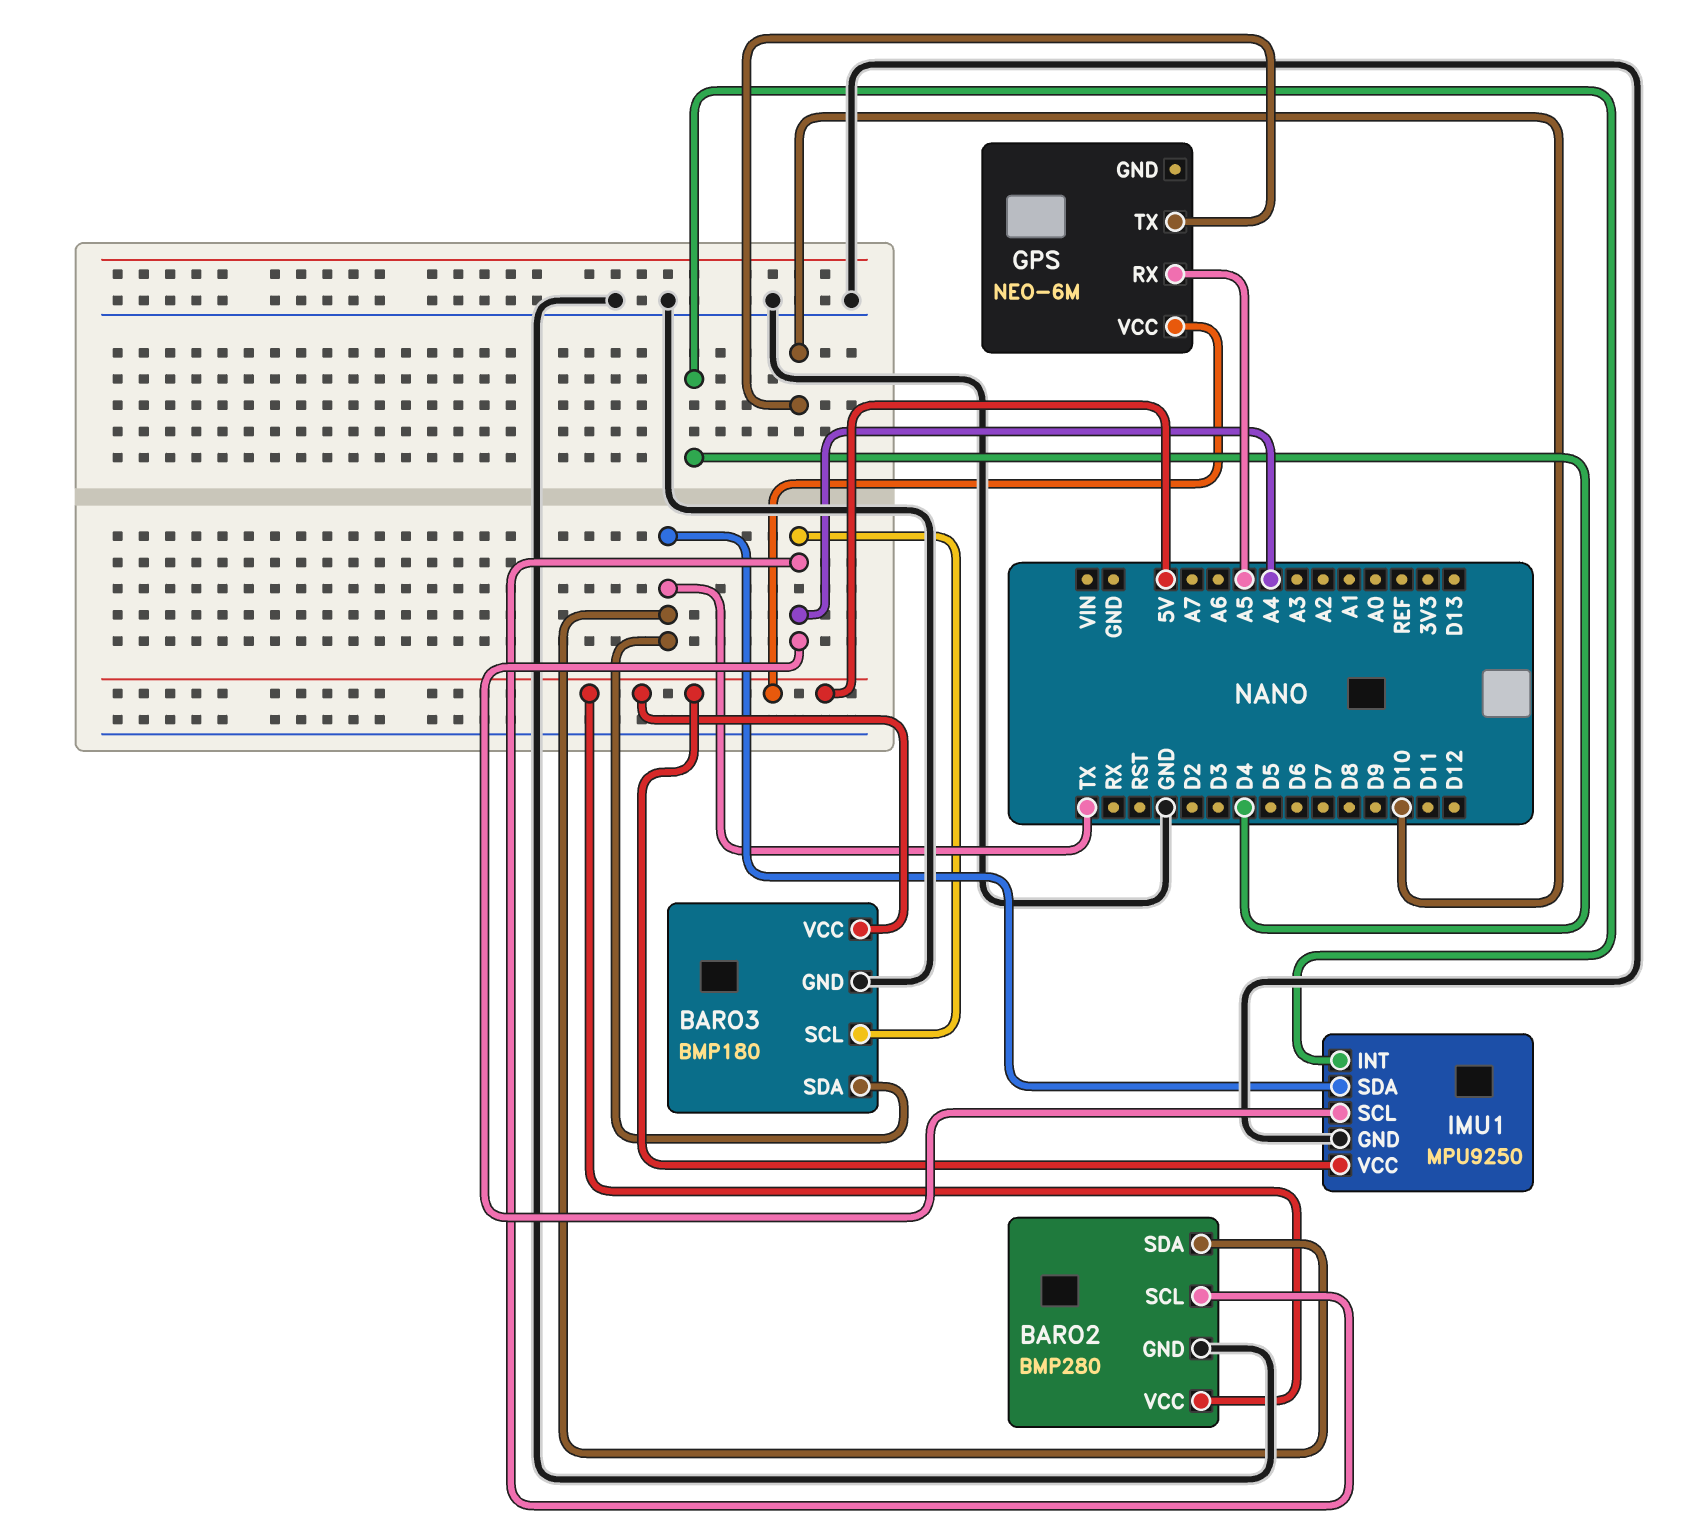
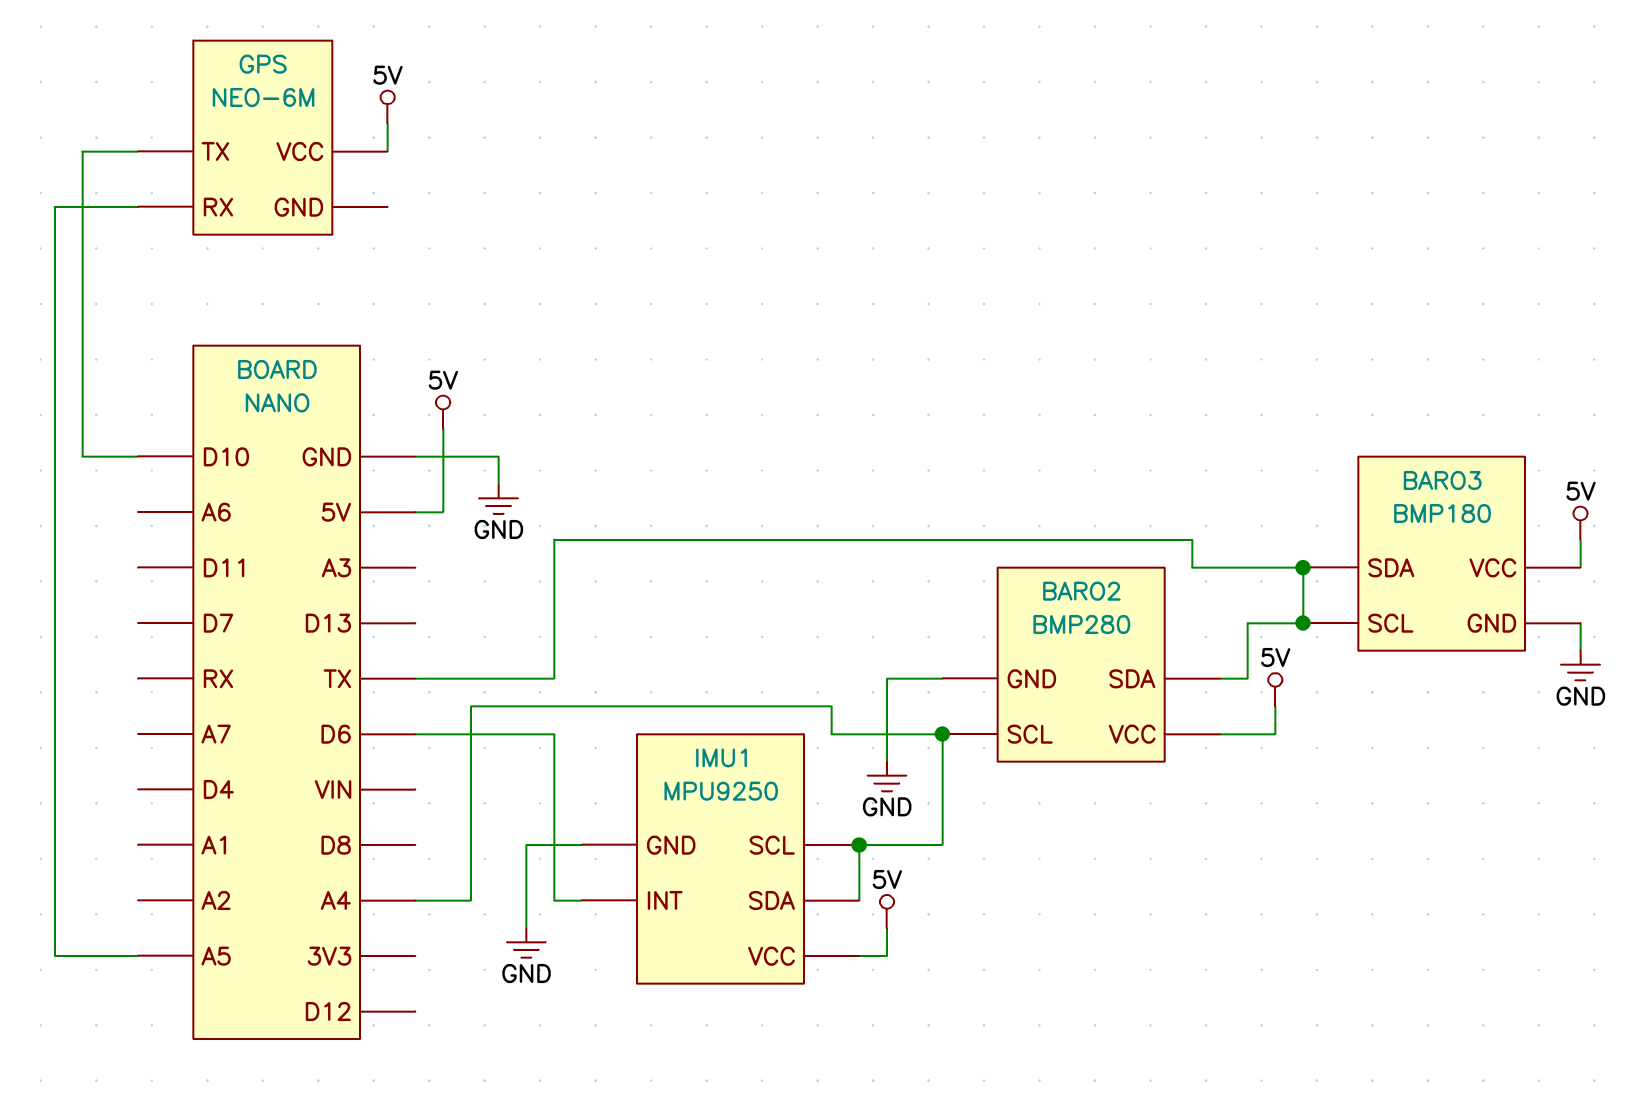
BARO3 pin SCL: A4 -> TX
IMU1 pin INT: D4 -> D6
IMU1 pin SDA: TX -> A4

